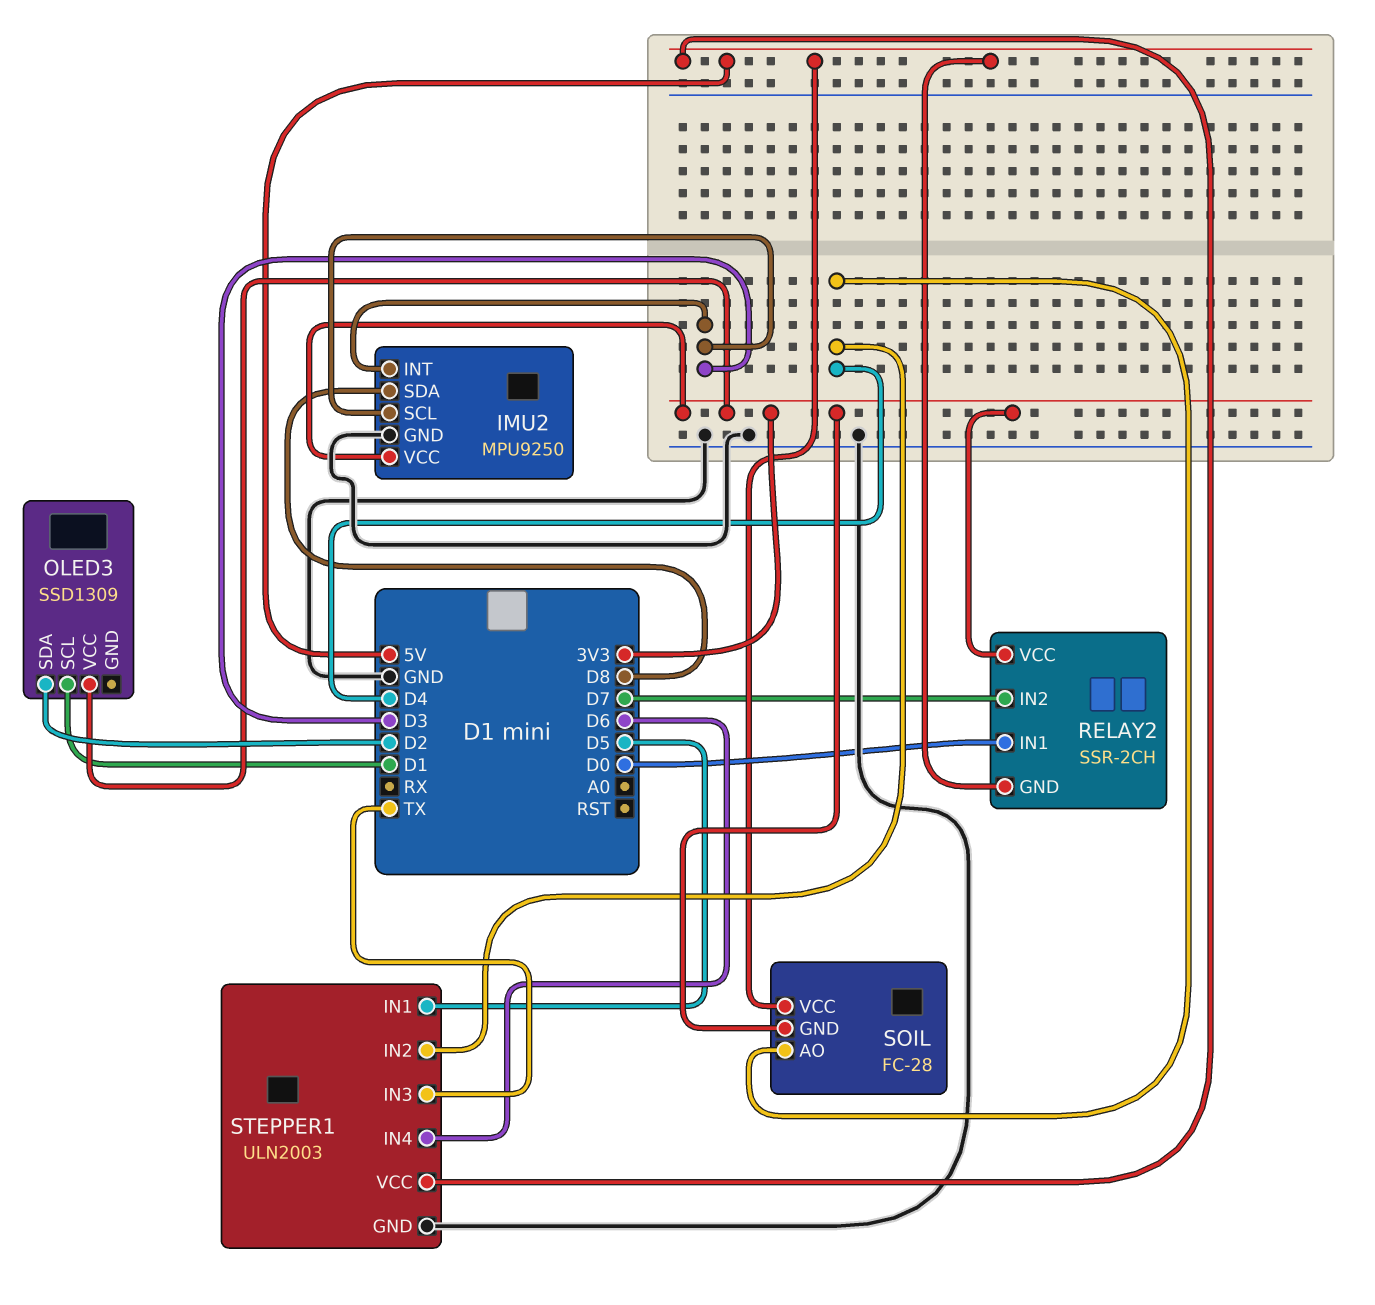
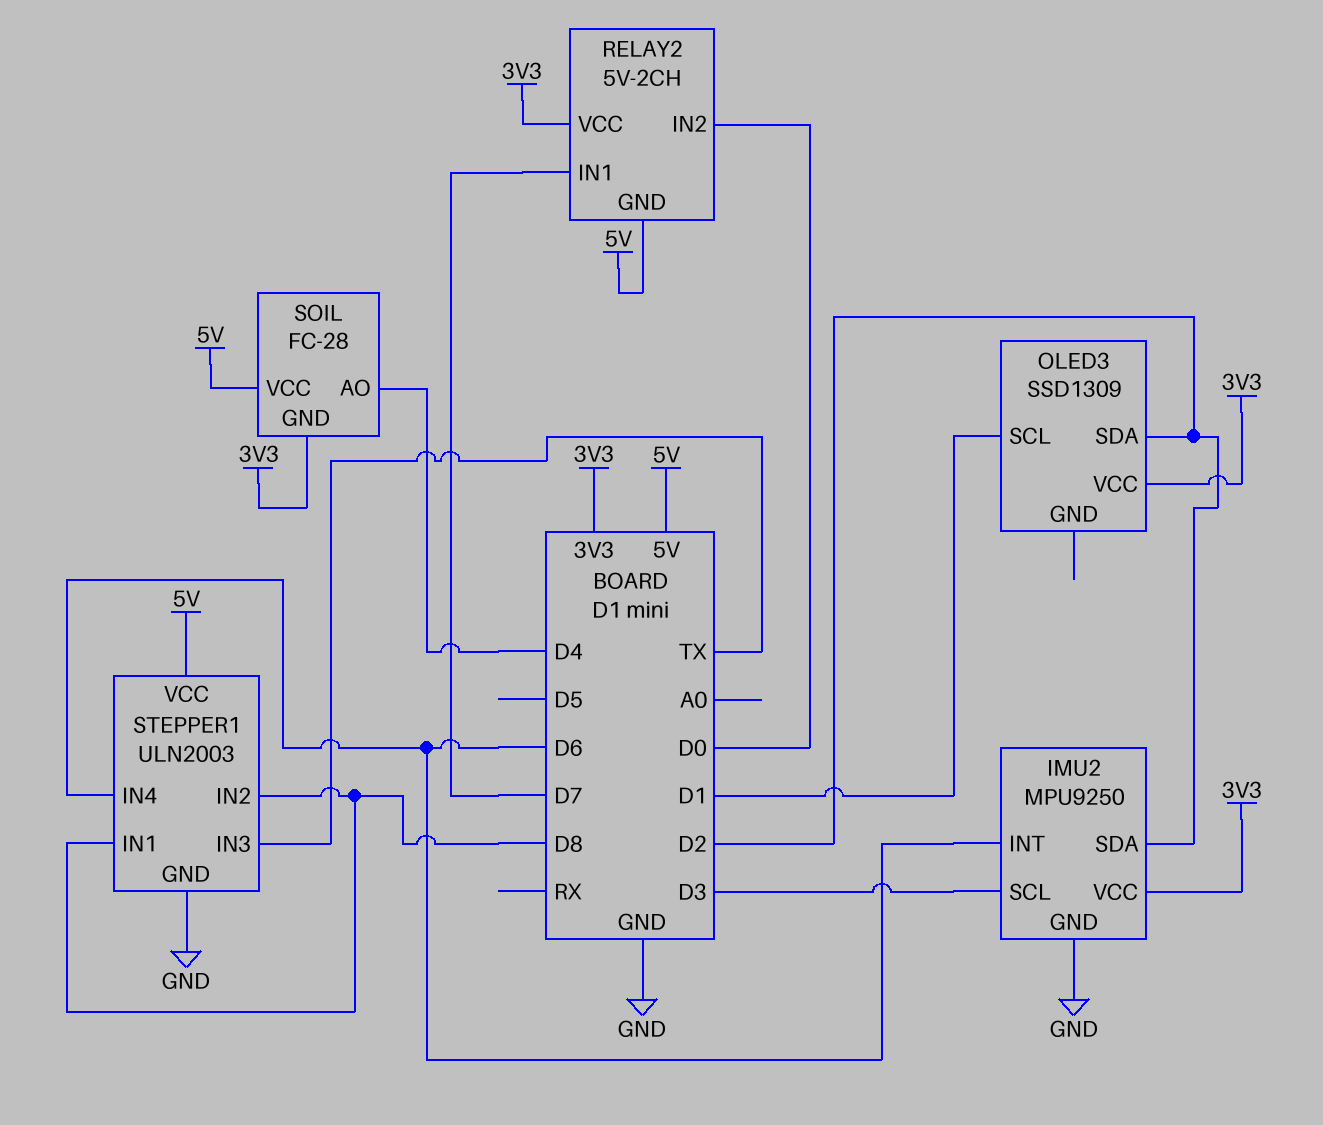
IMU2 pin INT: D3 -> D6
IMU2 pin SDA: D8 -> D2
RELAY2: SSR-2CH -> 5V-2CH
RELAY2 pin IN1: D0 -> D7
RELAY2 pin IN2: D7 -> D0
STEPPER1 pin IN1: D5 -> D8
STEPPER1 pin IN2: D4 -> D8

